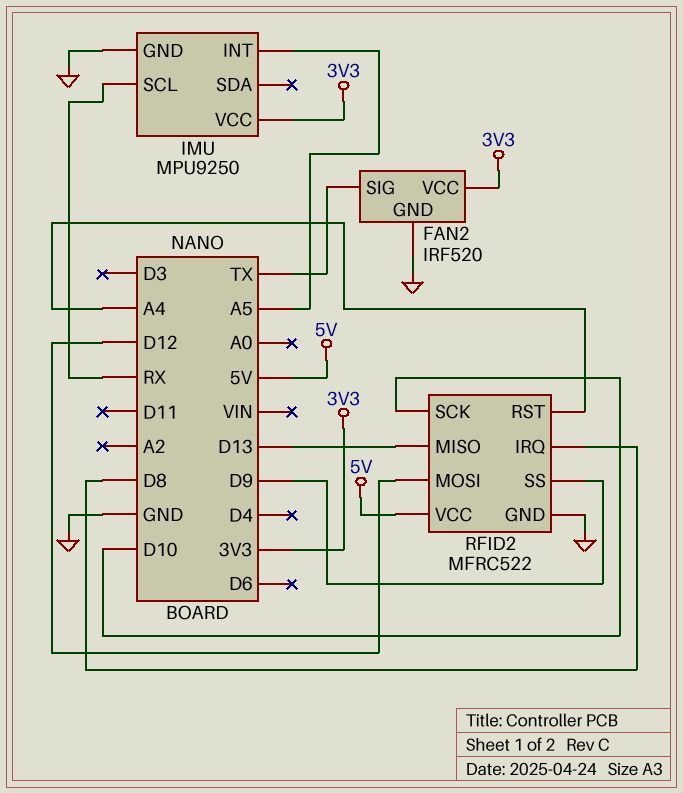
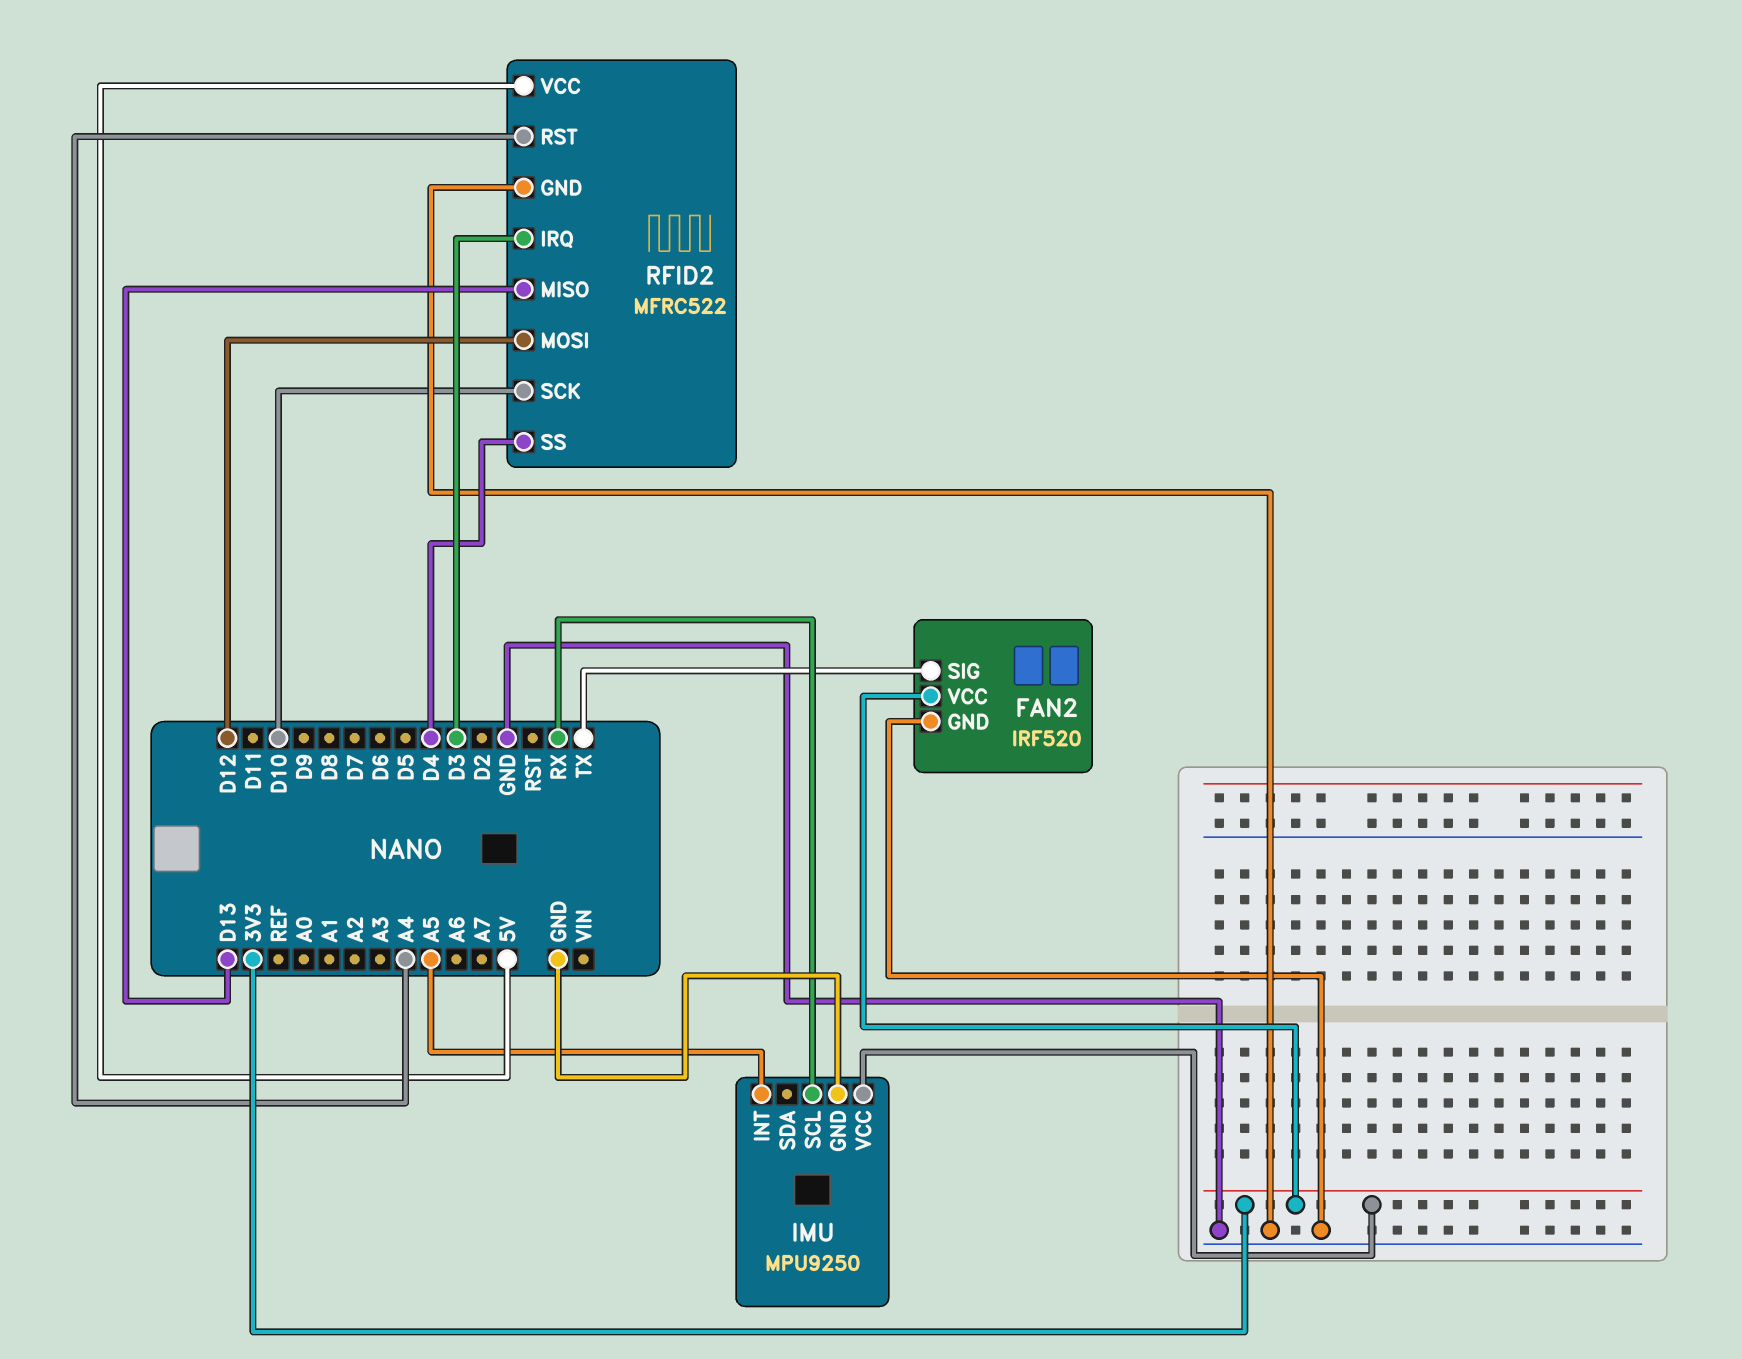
RFID2 pin IRQ: D8 -> D3
RFID2 pin SS: D9 -> D4

